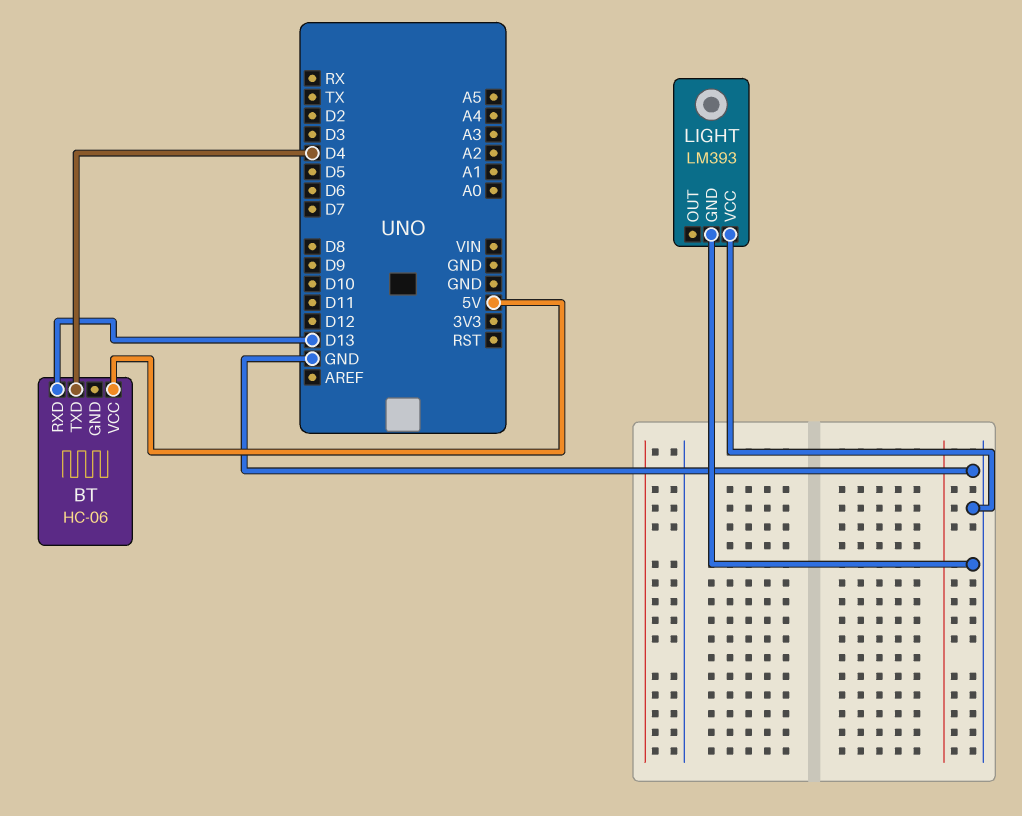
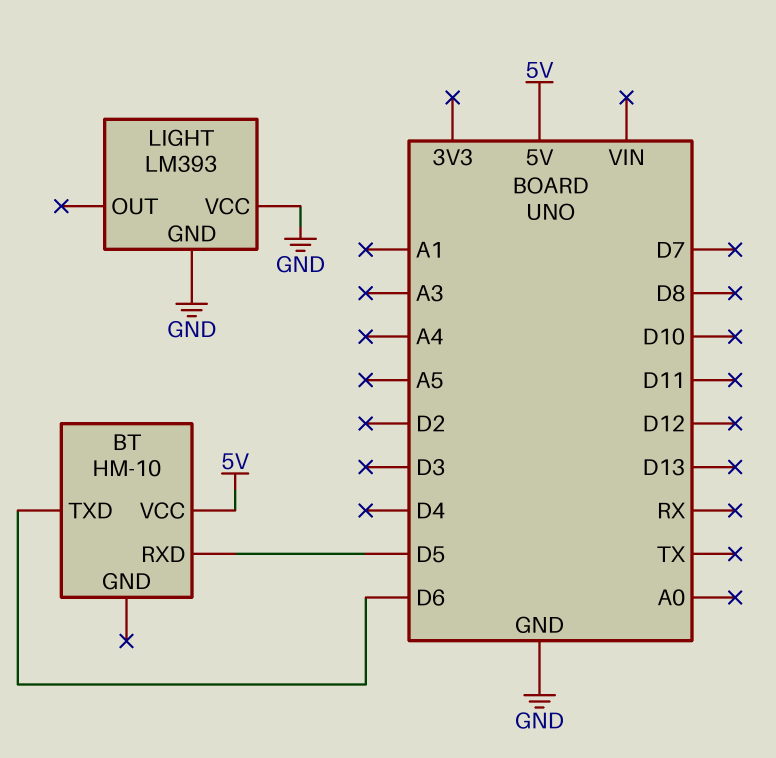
BT: HC-06 -> HM-10
BT pin RXD: D13 -> D5
BT pin TXD: D4 -> D6

